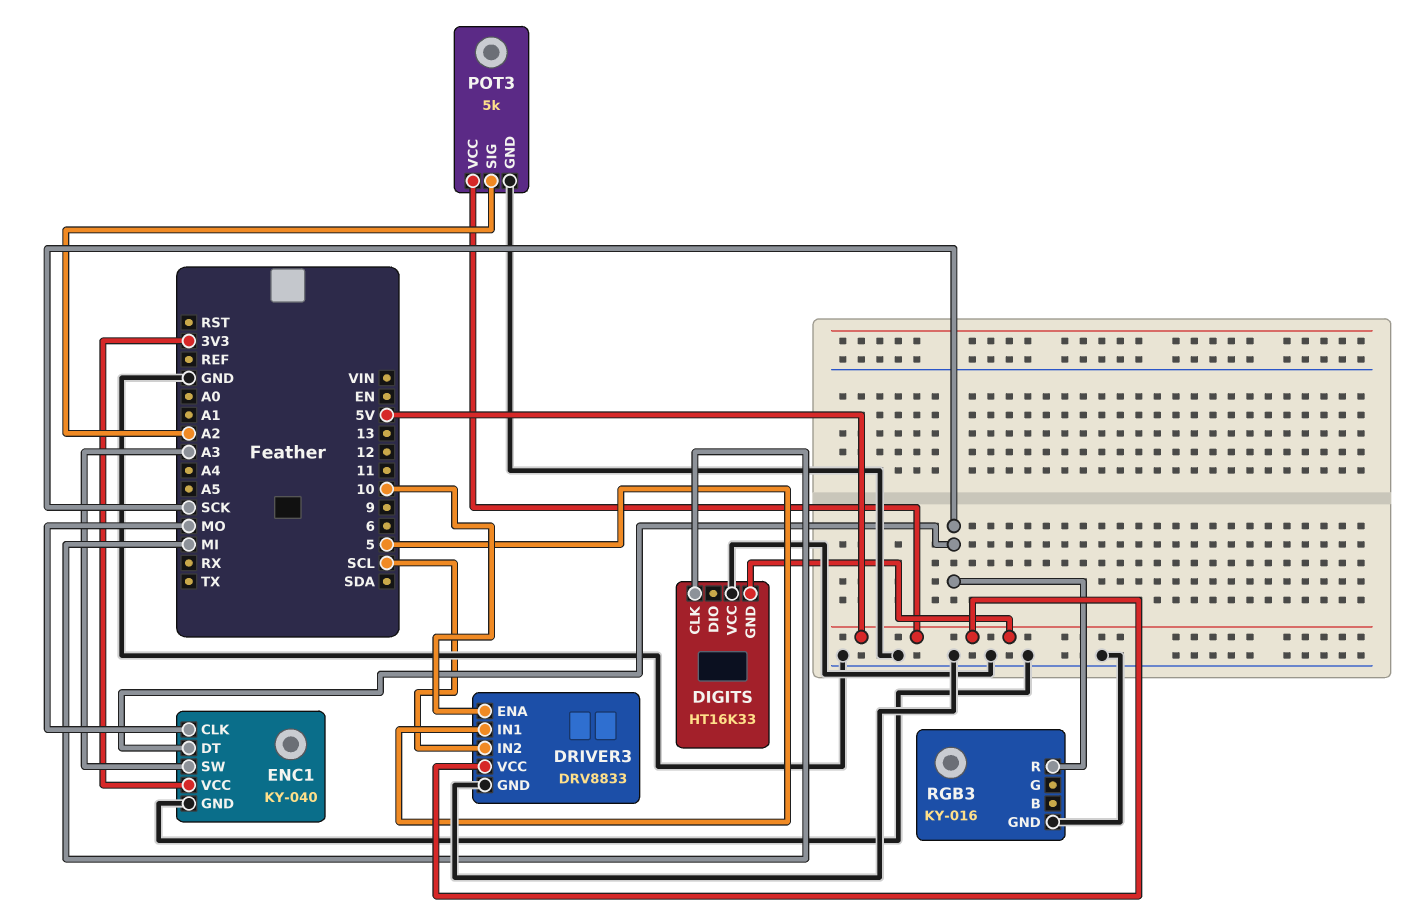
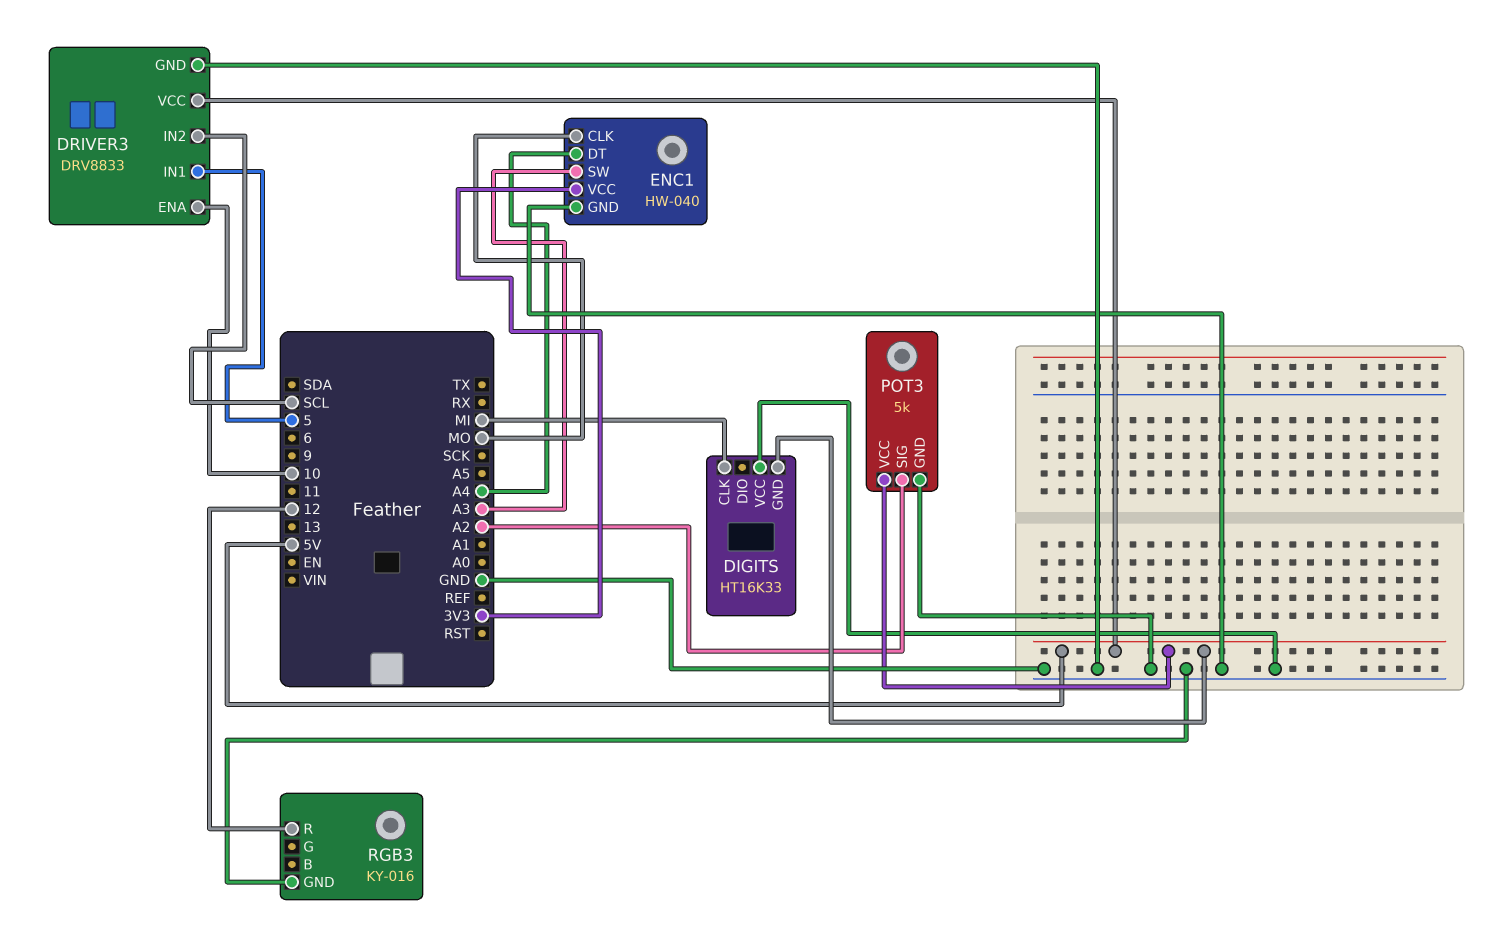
ENC1: KY-040 -> HW-040
ENC1 pin DT: SCK -> A4
RGB3 pin R: SCK -> 12

